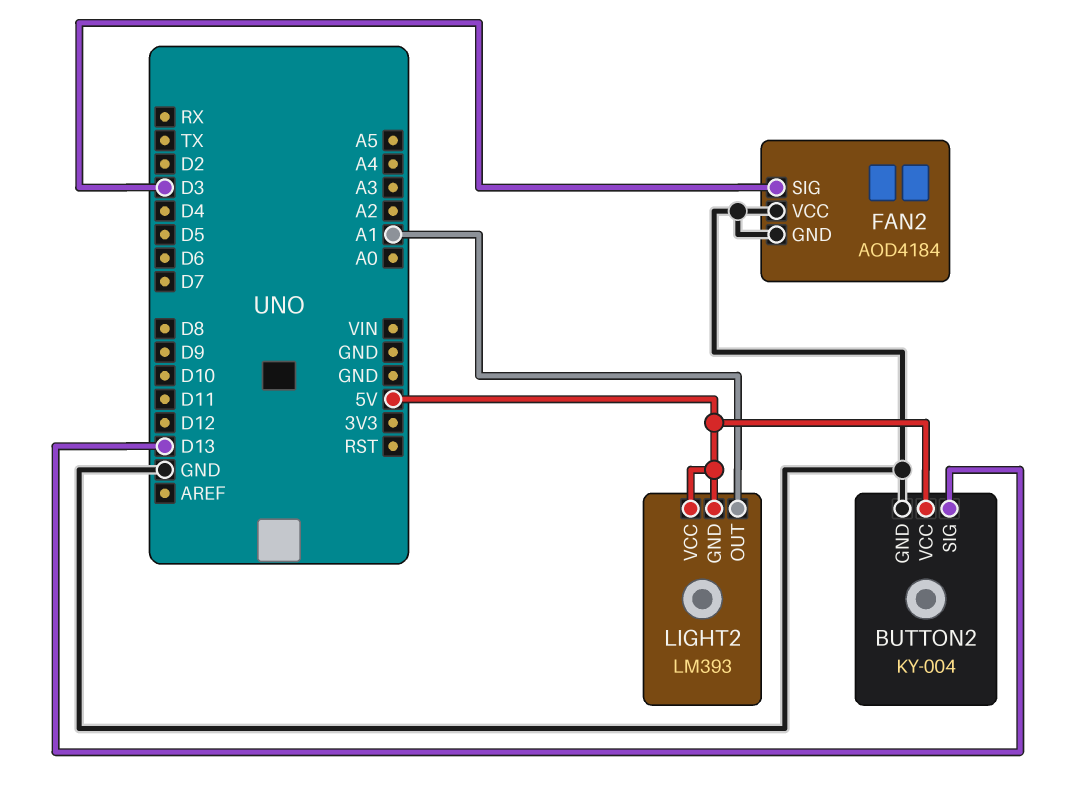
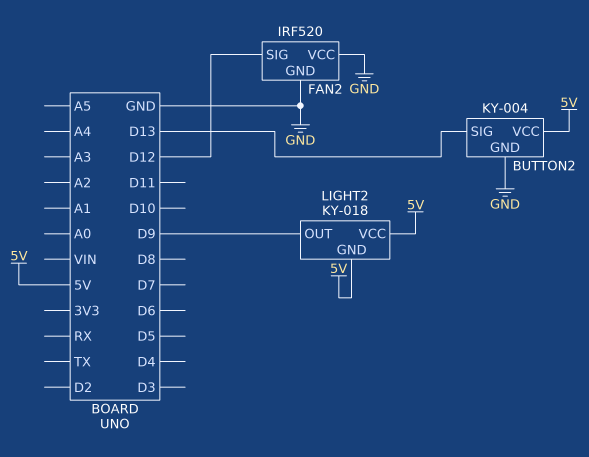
FAN2: AOD4184 -> IRF520
FAN2 pin SIG: D3 -> D12
LIGHT2: LM393 -> KY-018
LIGHT2 pin OUT: A1 -> D9

